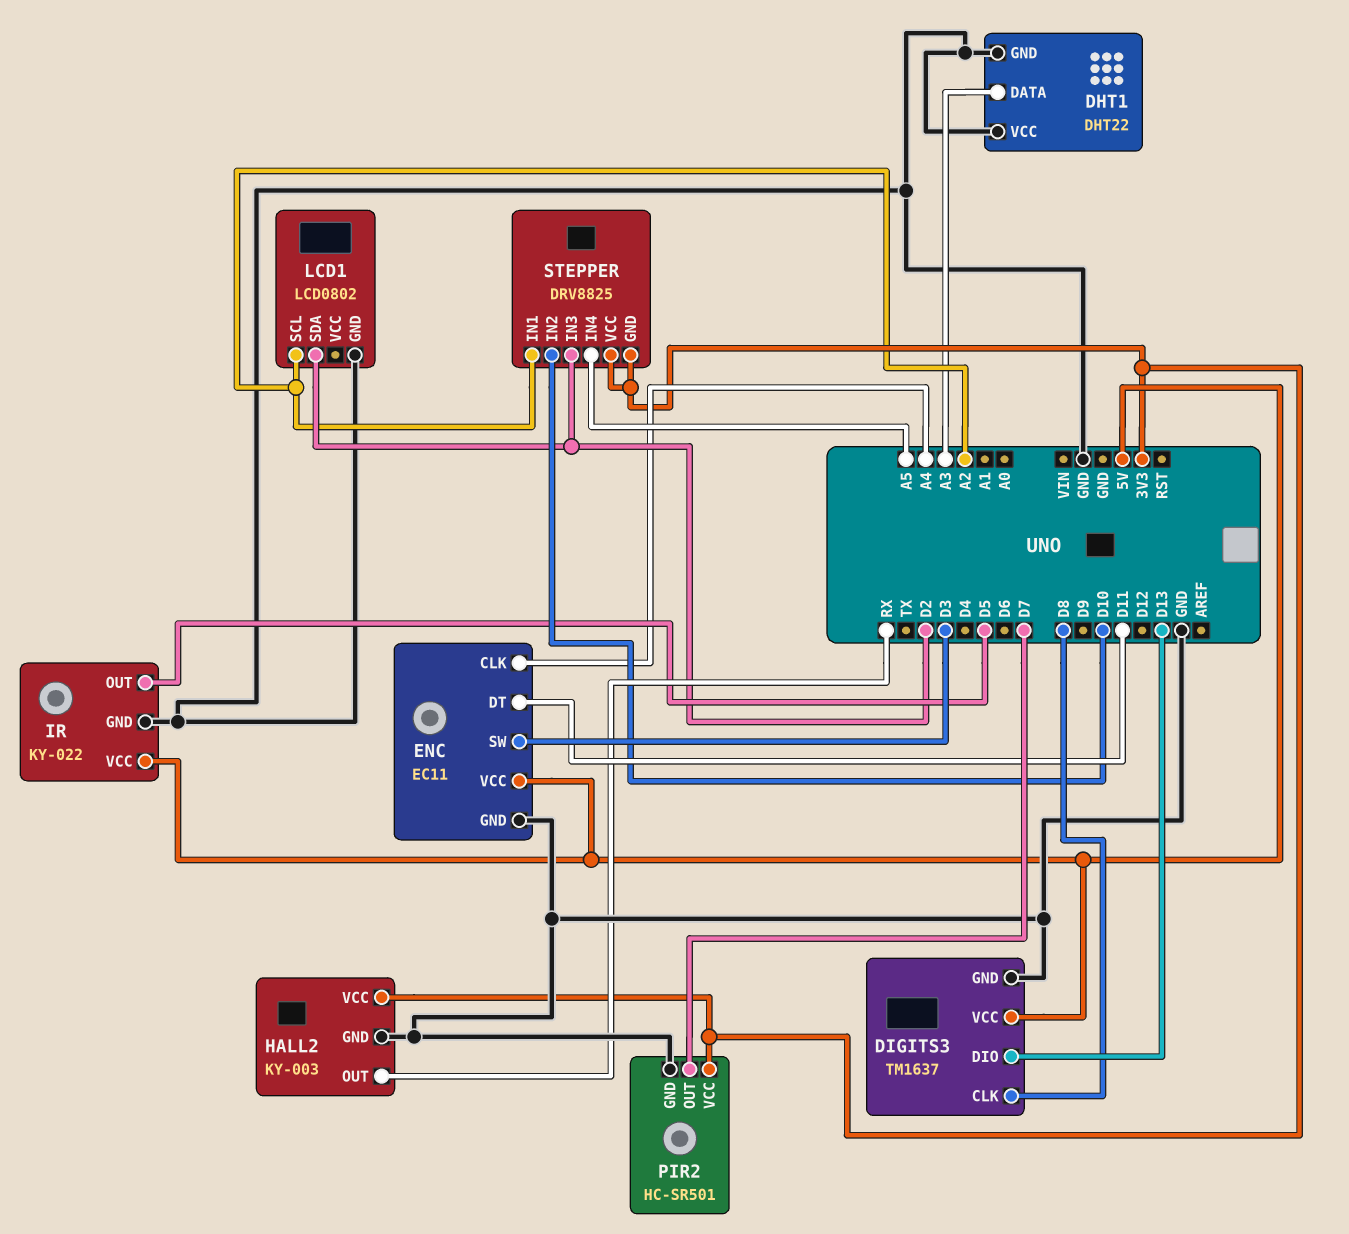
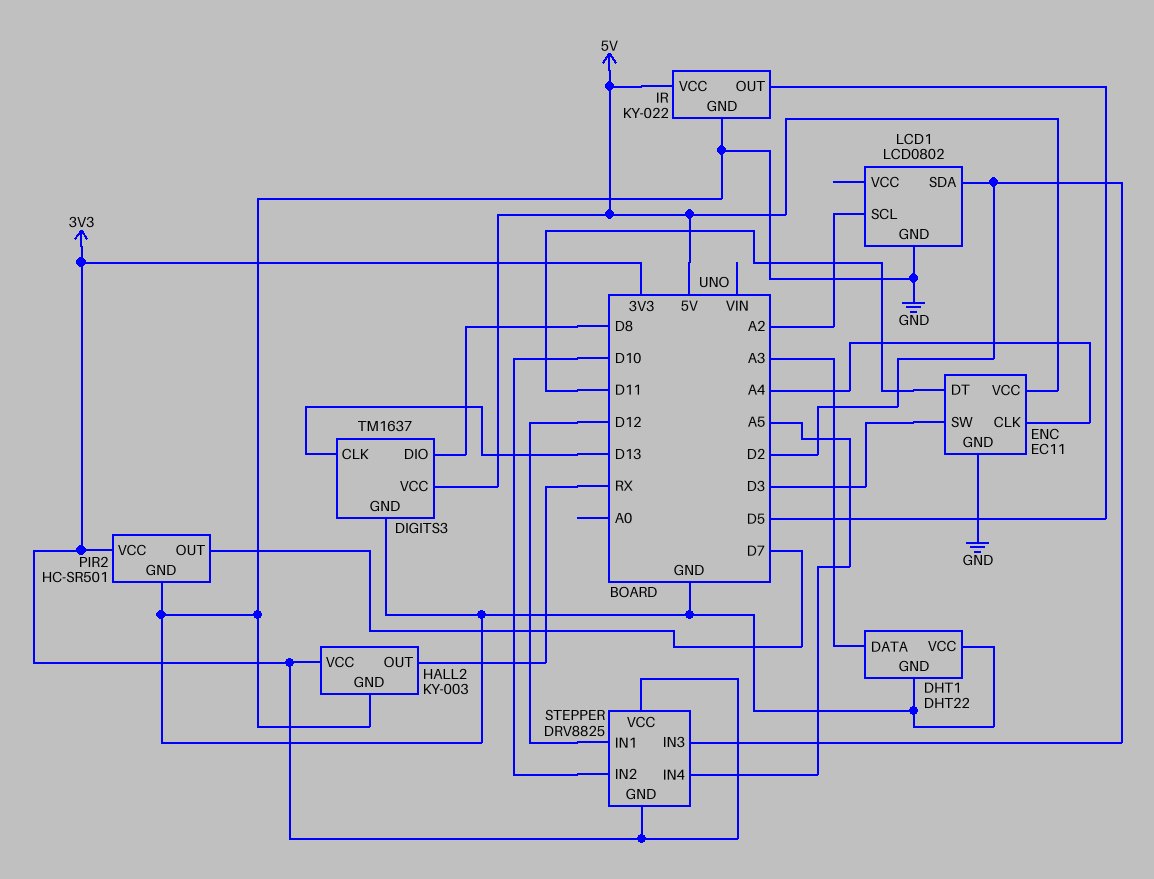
DIGITS3 pin CLK: D8 -> D13
DIGITS3 pin DIO: D13 -> D8
STEPPER pin IN1: A2 -> D12

